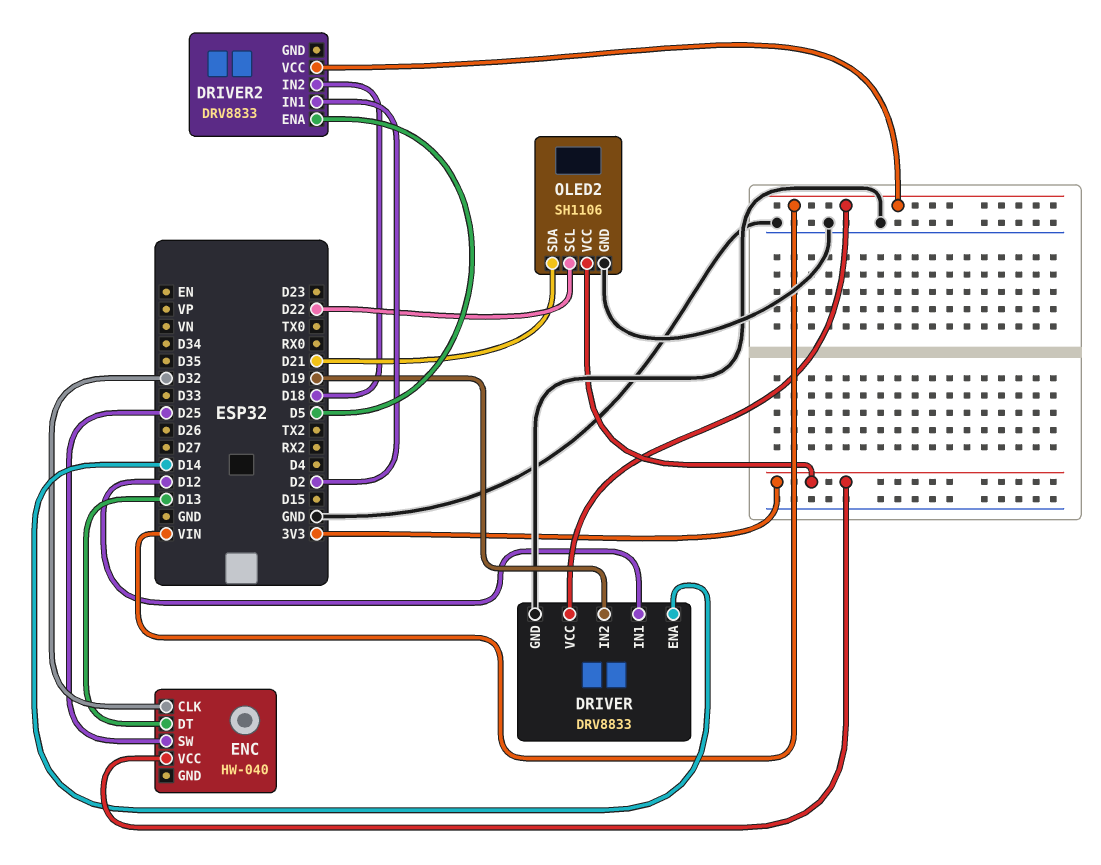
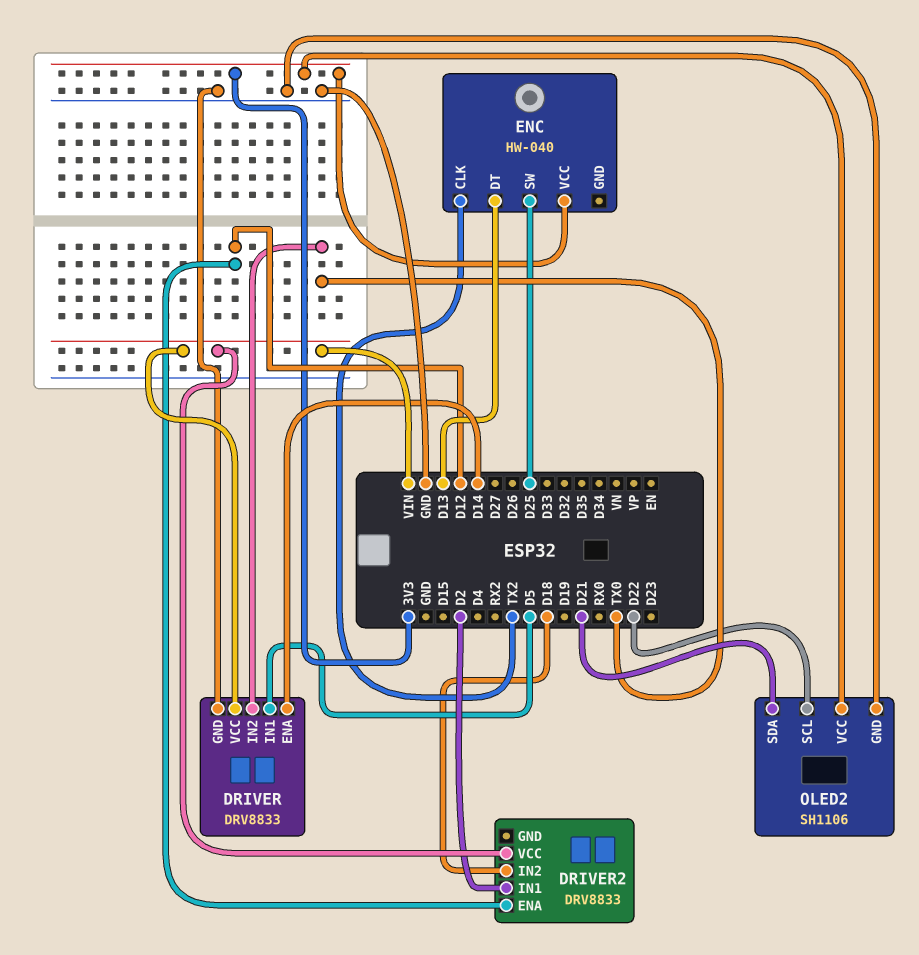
DRIVER pin IN1: D12 -> D5
DRIVER pin IN2: D19 -> TX0
DRIVER2 pin ENA: D5 -> D12
ENC pin CLK: D32 -> TX2

